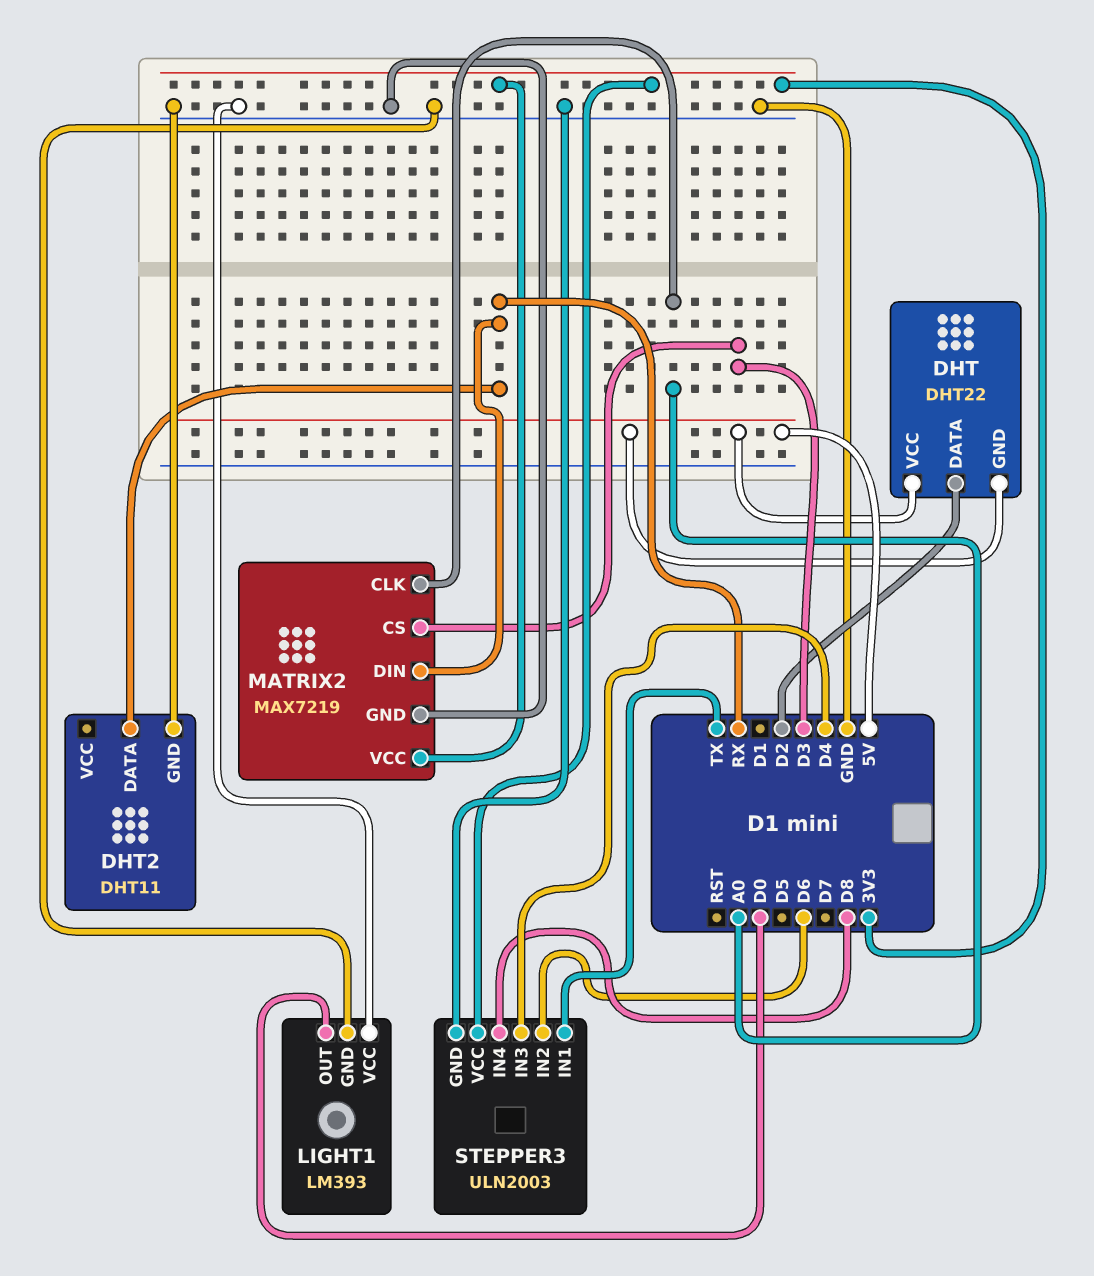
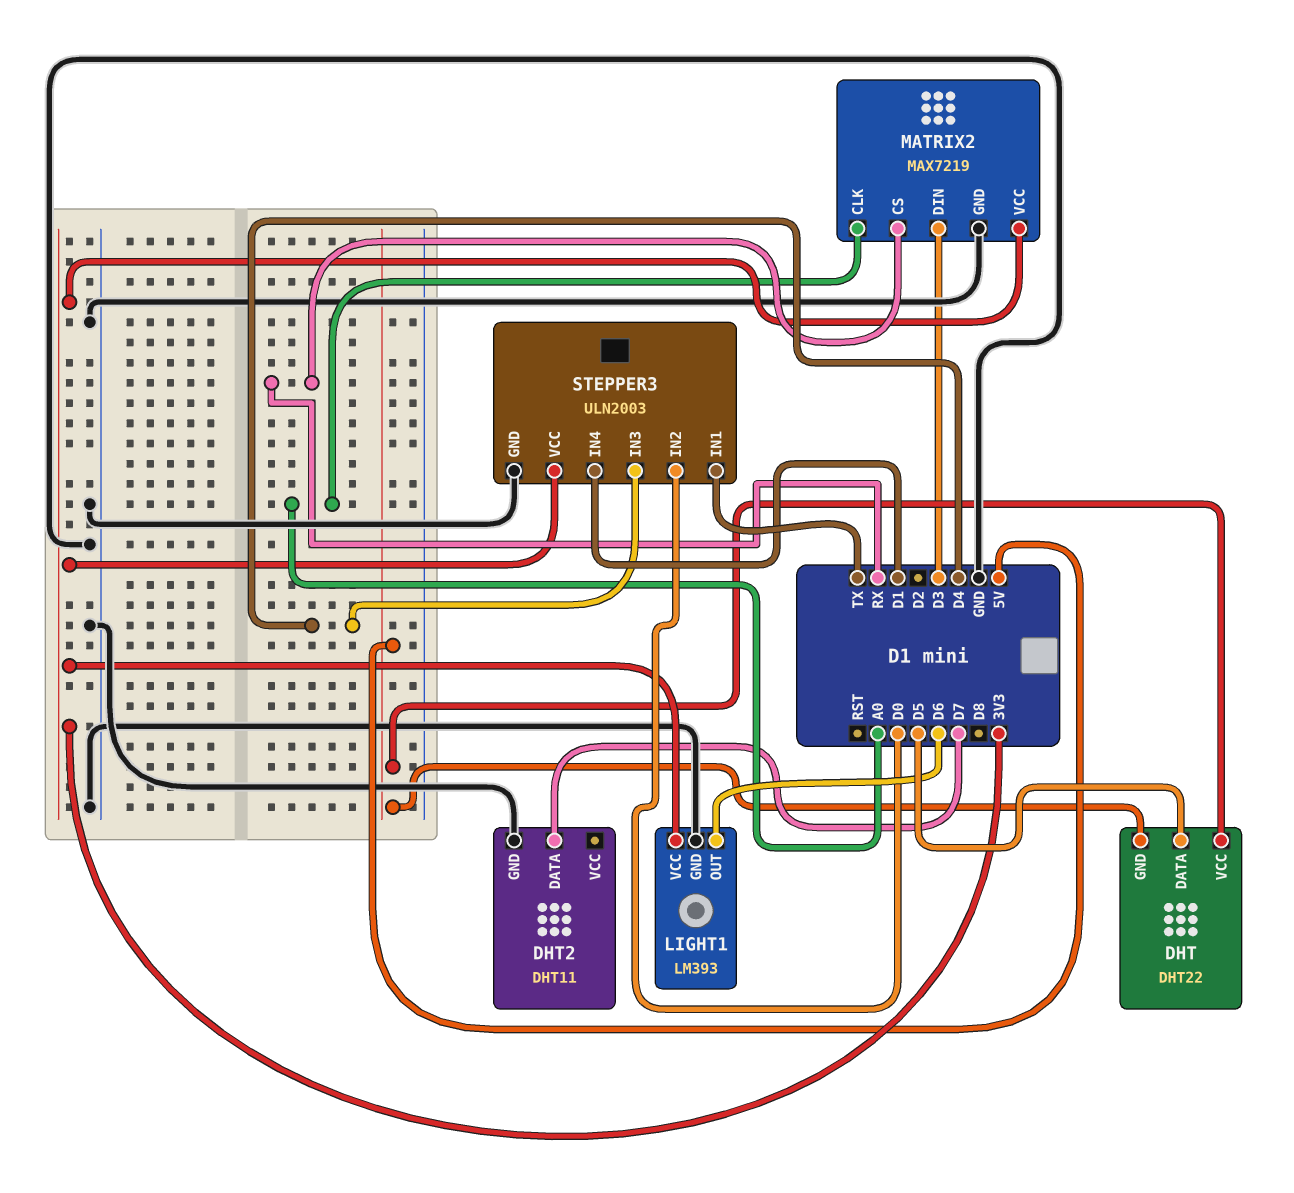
DHT pin DATA: D2 -> D5
DHT2 pin DATA: RX -> D7
LIGHT1 pin OUT: D0 -> D6
LIGHT1 pin VCC: GND -> 3V3
MATRIX2 pin CS: D3 -> RX
MATRIX2 pin DIN: RX -> D3
STEPPER3 pin IN2: D6 -> D0
STEPPER3 pin IN4: D8 -> D1

